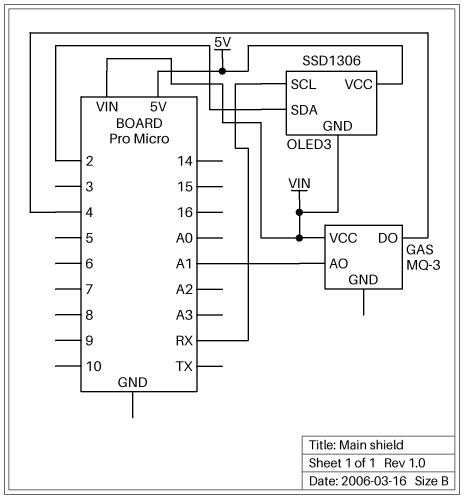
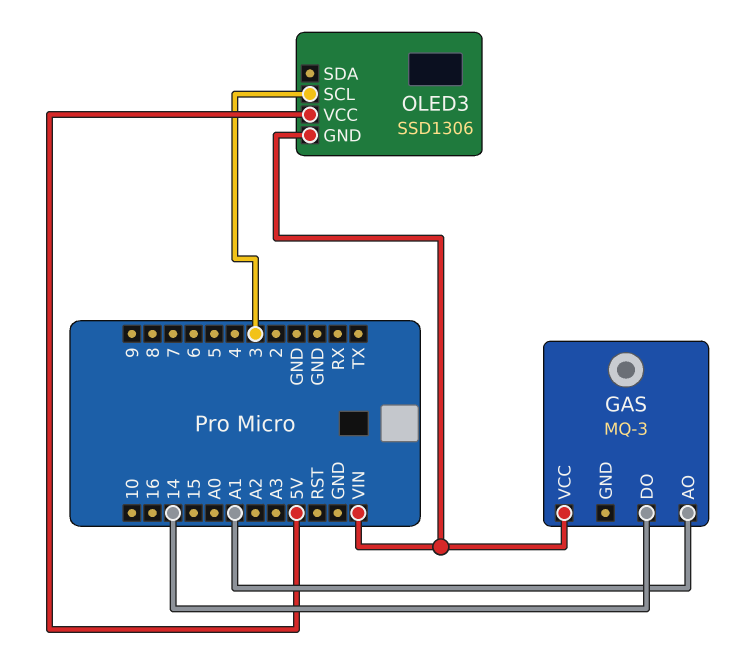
GAS pin DO: 4 -> 14
OLED3 pin SCL: RX -> 3
OLED3 pin SDA: 2 -> none

